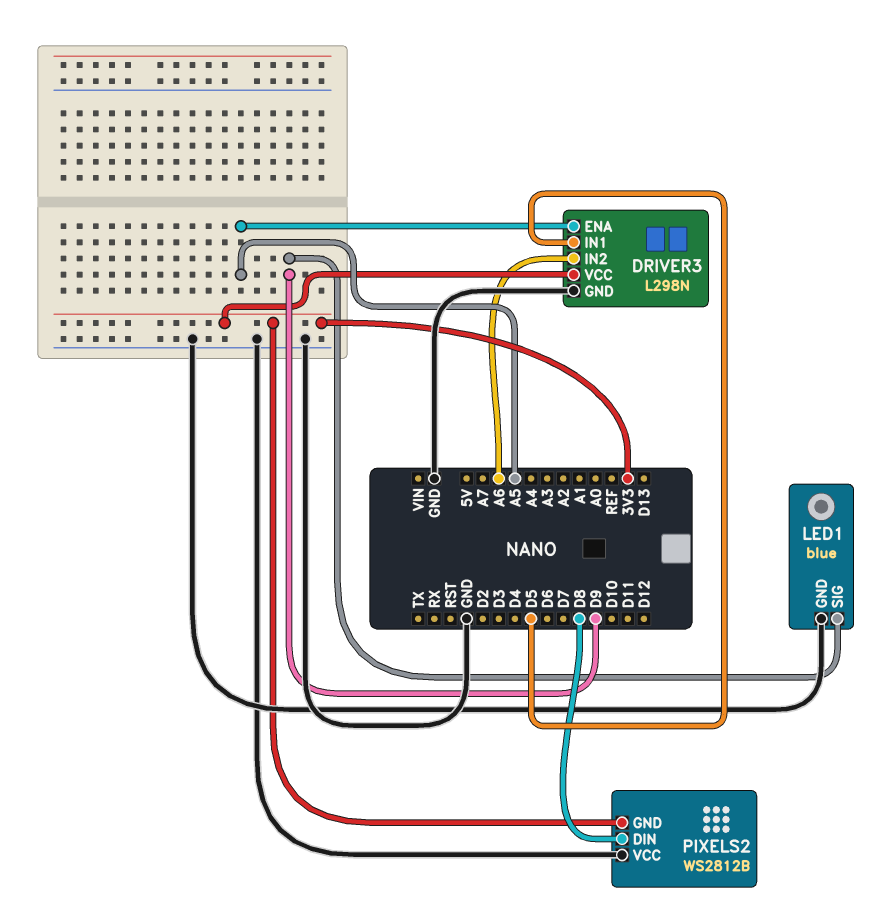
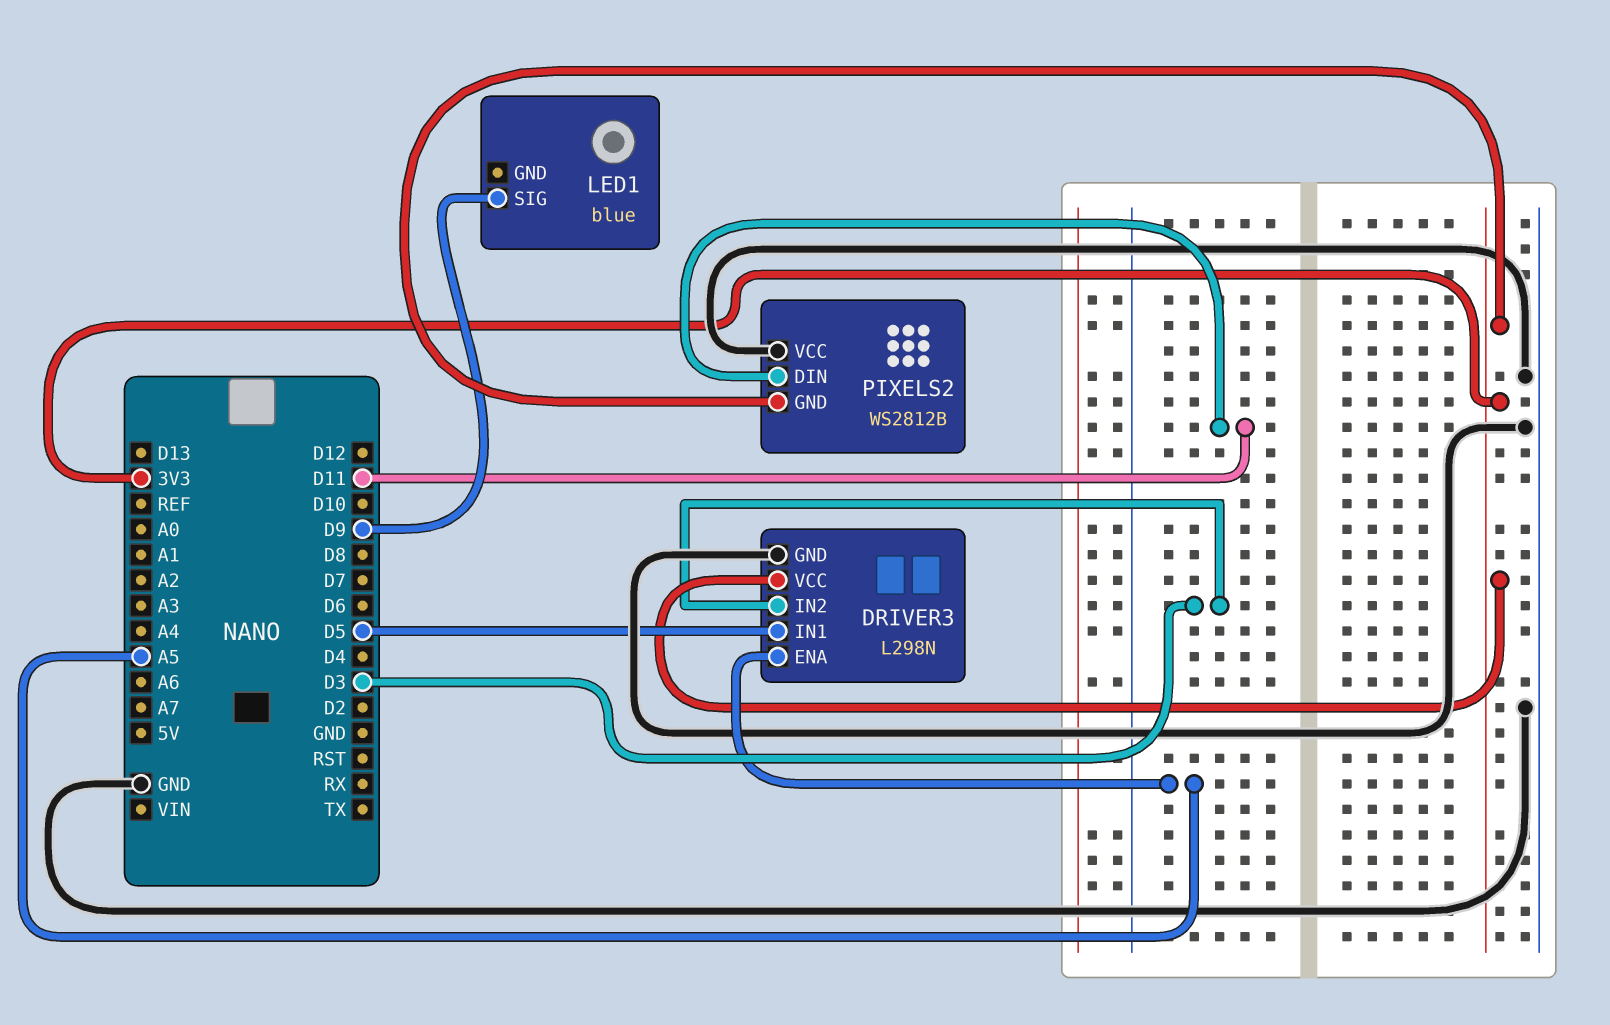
DRIVER3 pin IN2: A6 -> D3
LED1 pin GND: GND -> none
PIXELS2 pin DIN: D8 -> D11

